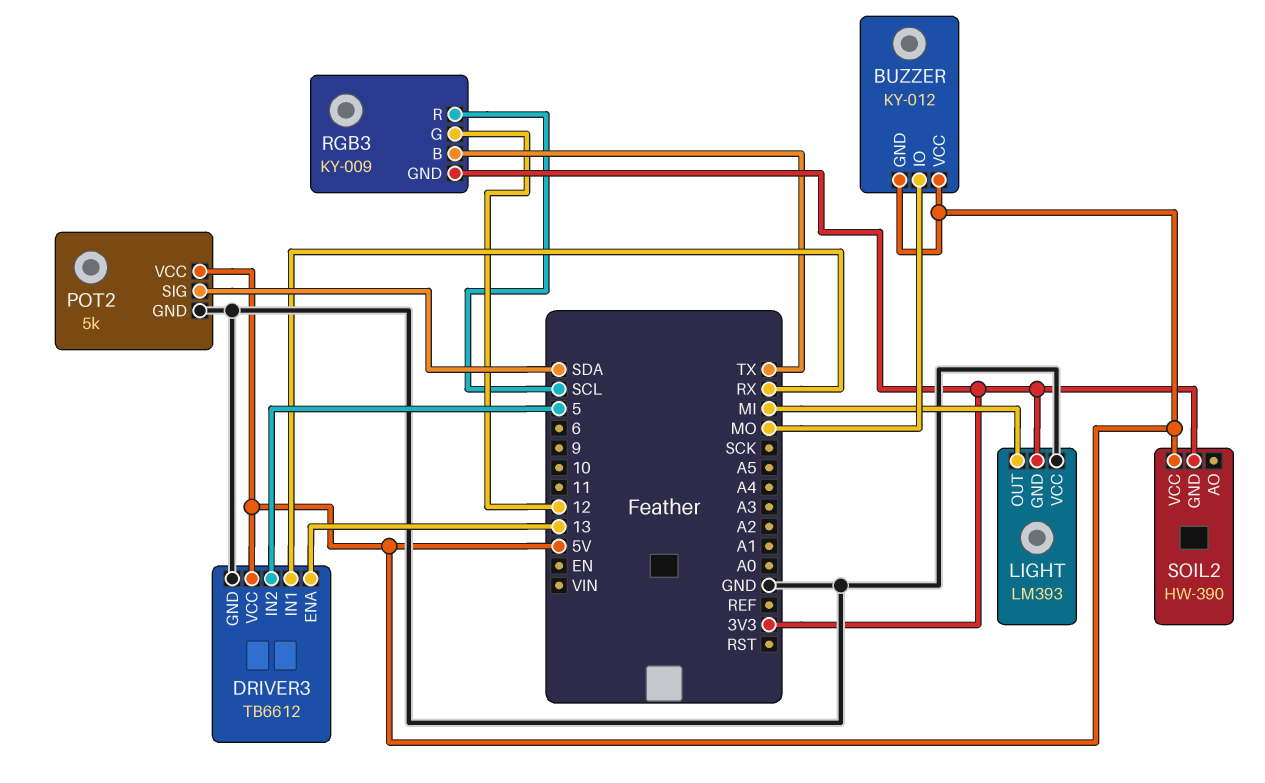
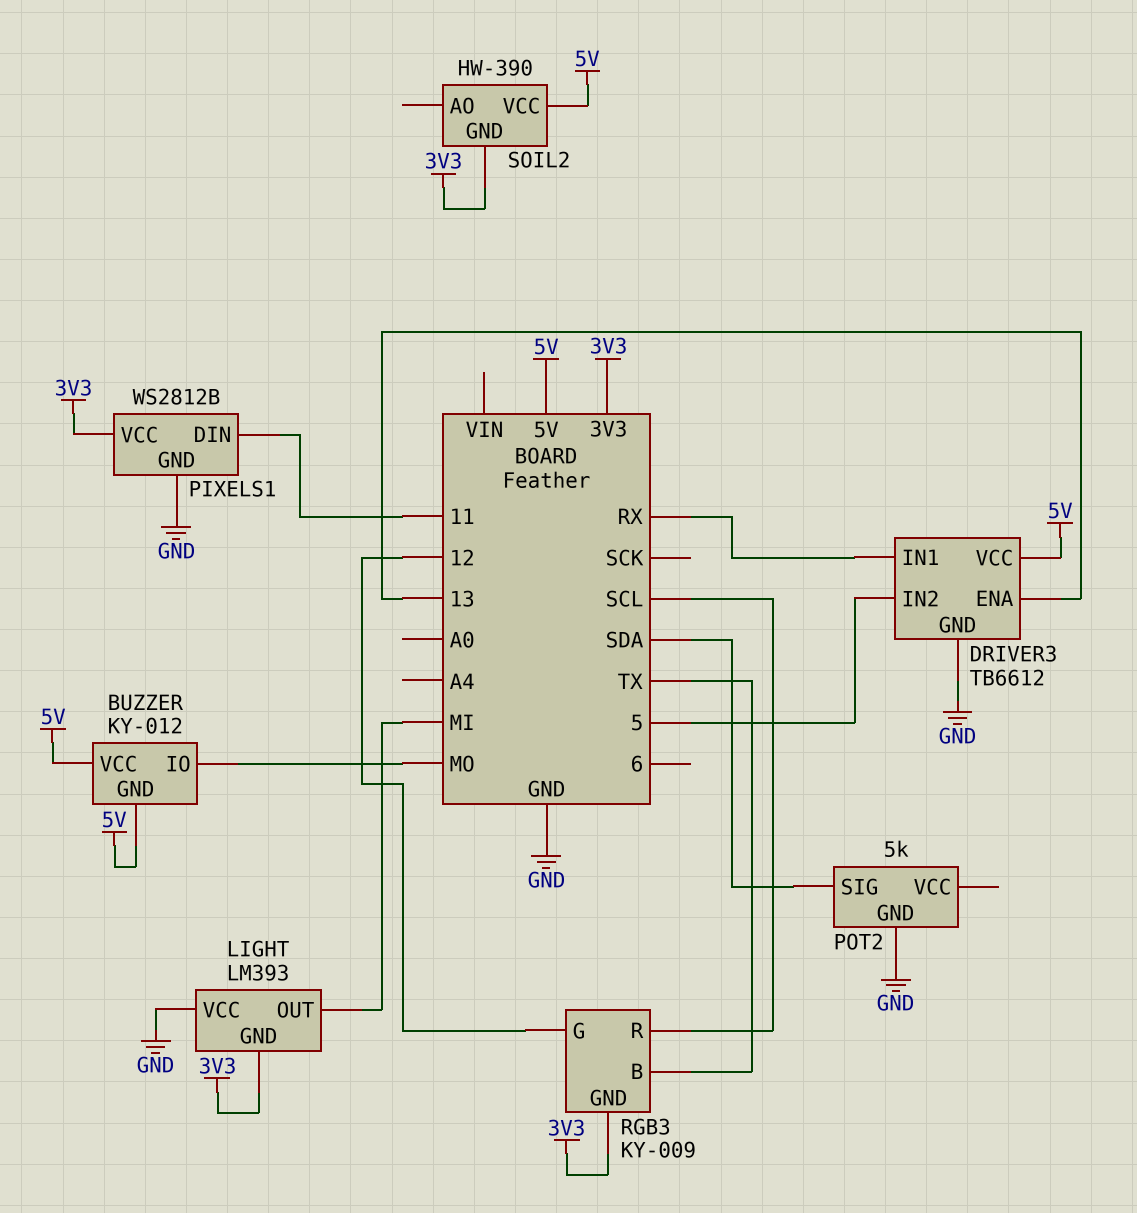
PIXELS1: none -> WS2812B
PIXELS1 pin DIN: none -> 11
PIXELS1 pin GND: none -> GND
PIXELS1 pin VCC: none -> 3V3
POT2 pin VCC: 5V -> none

